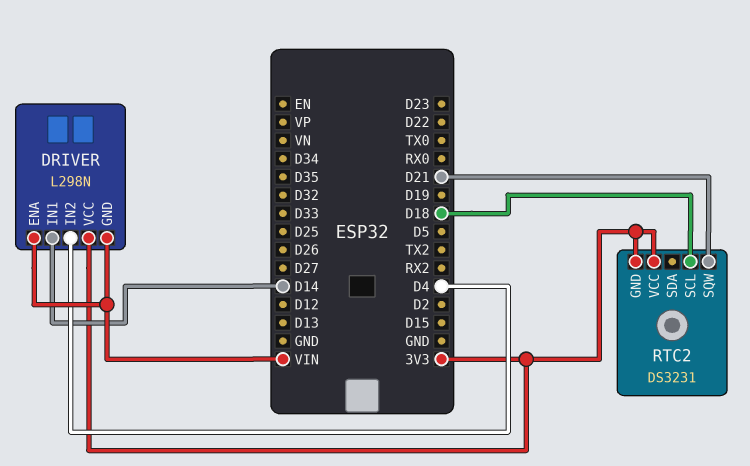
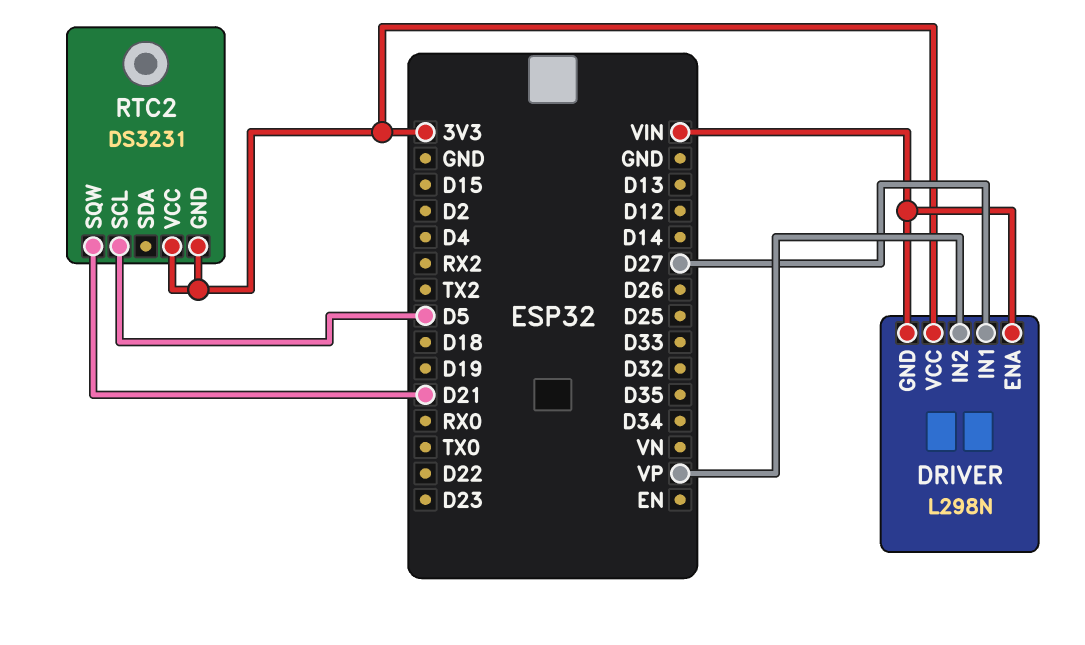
DRIVER pin IN1: D14 -> D27
DRIVER pin IN2: D4 -> VP
RTC2 pin SCL: D18 -> D5

